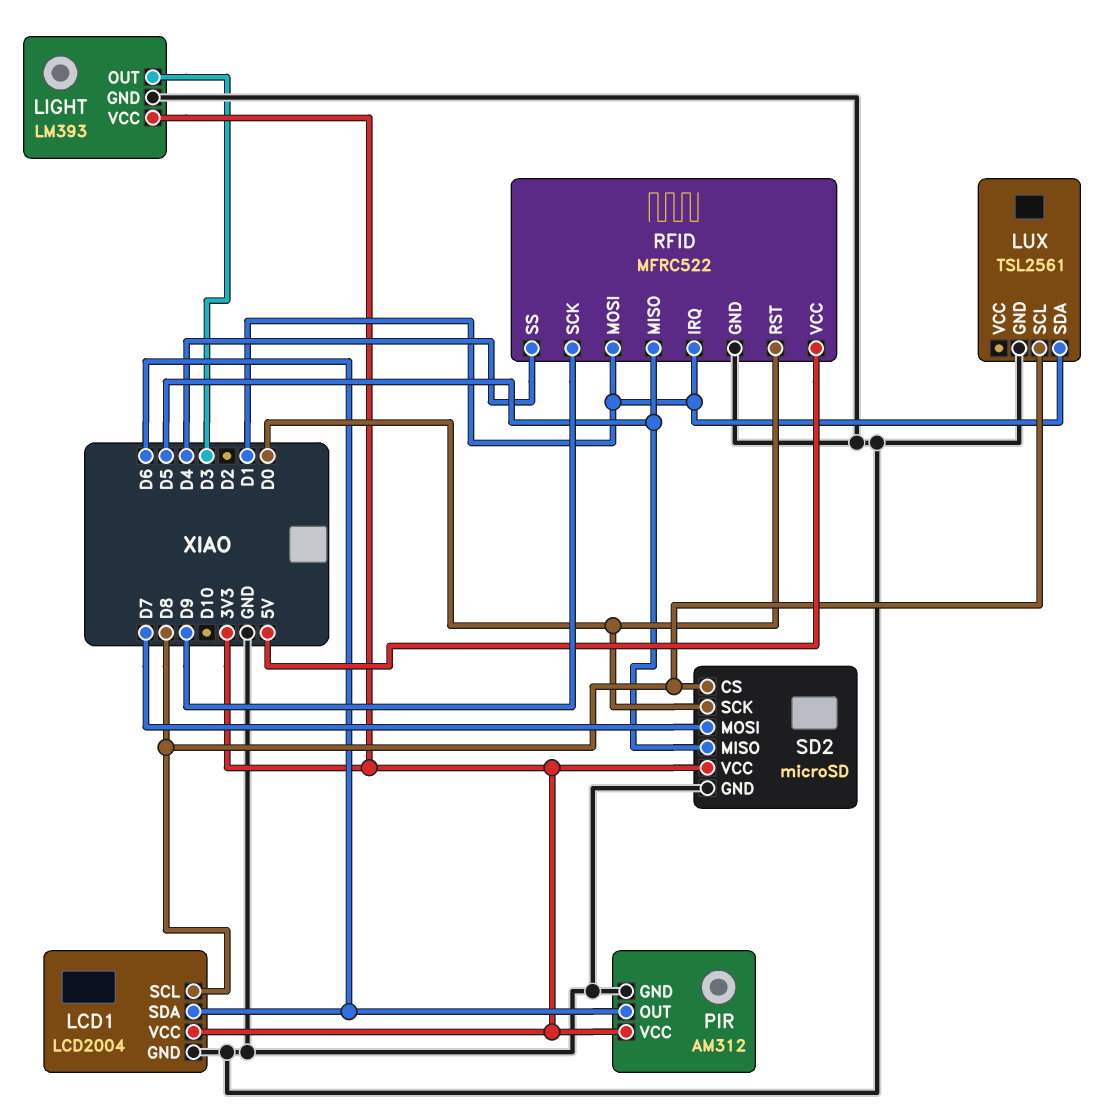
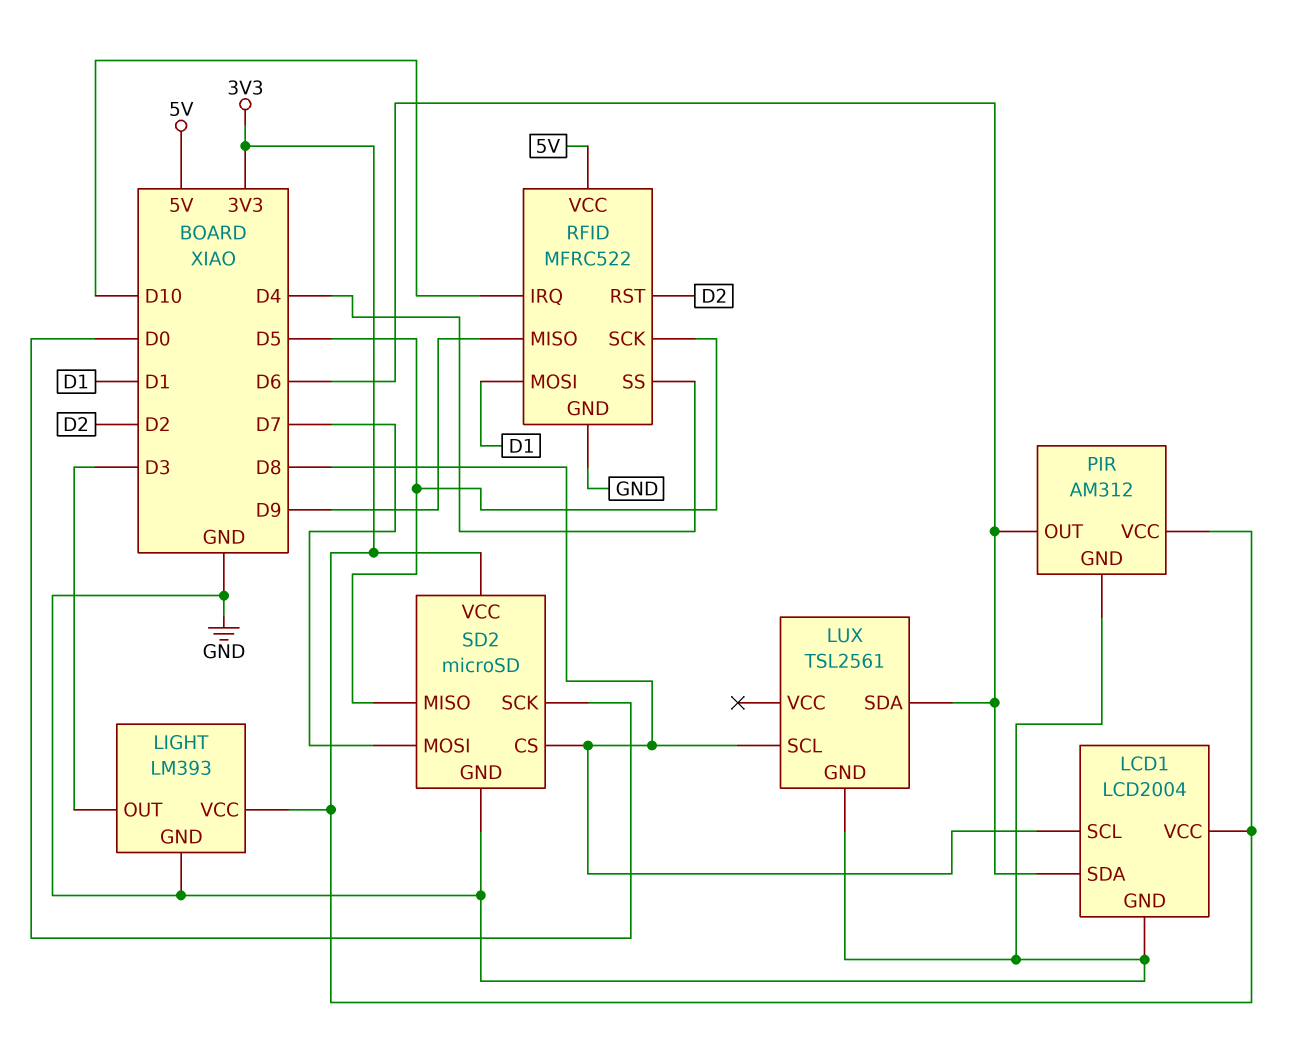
LUX pin SDA: D1 -> D6
RFID pin IRQ: D1 -> D10
RFID pin MISO: D5 -> D9
RFID pin RST: D0 -> D2
RFID pin SCK: D9 -> D5

